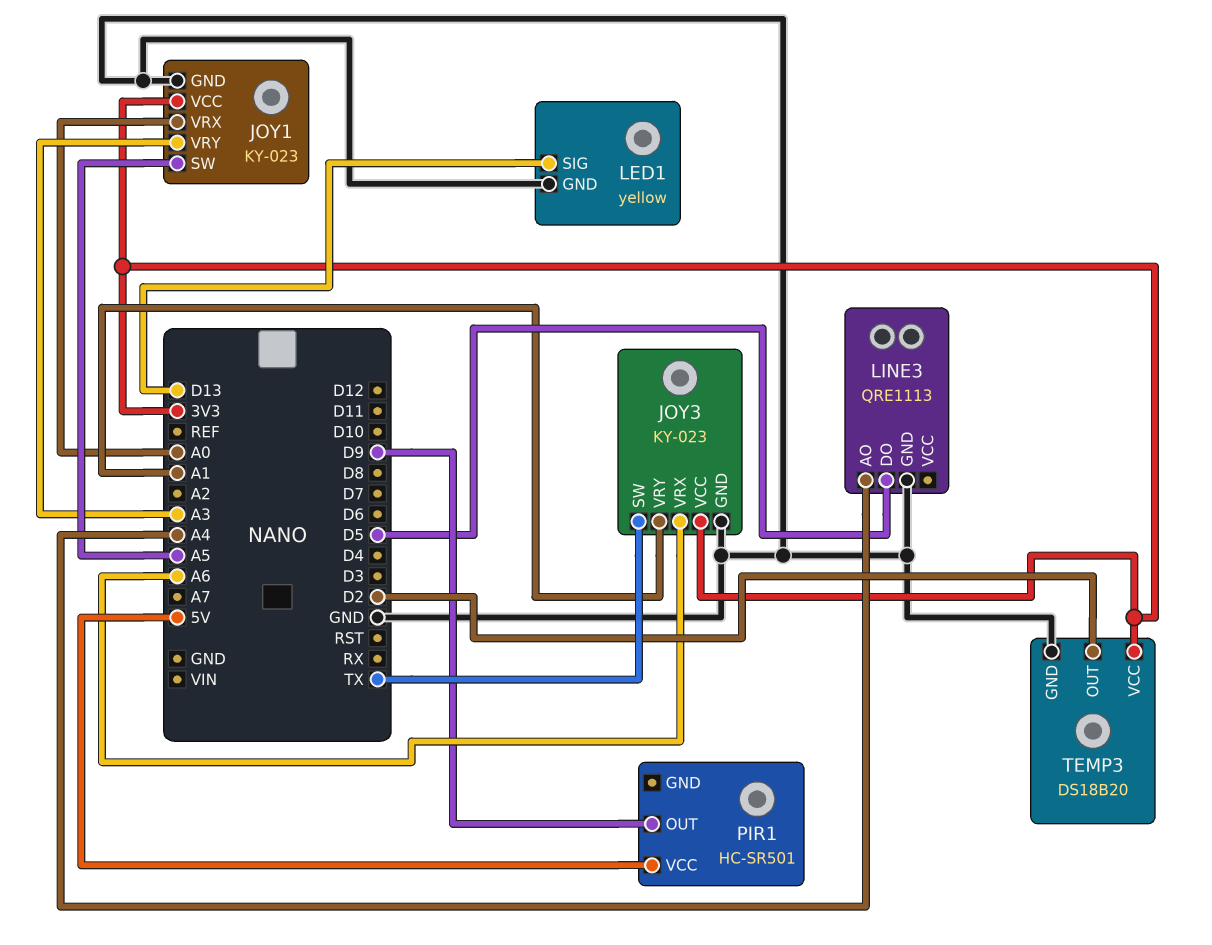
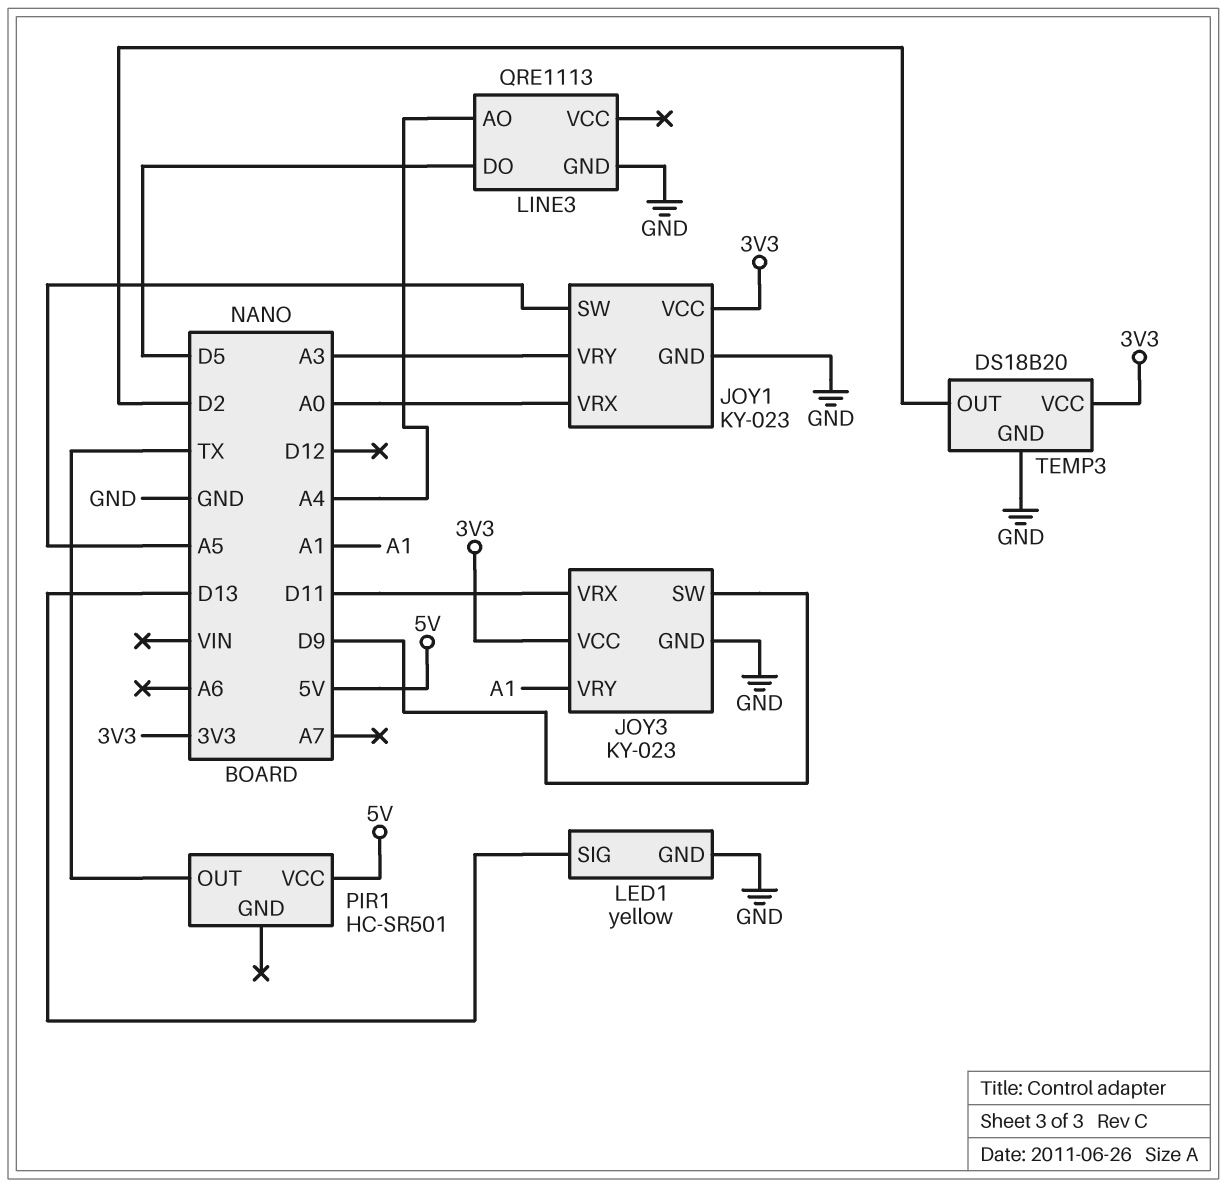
JOY3 pin SW: TX -> D9
JOY3 pin VRX: A6 -> D11
PIR1 pin OUT: D9 -> TX

